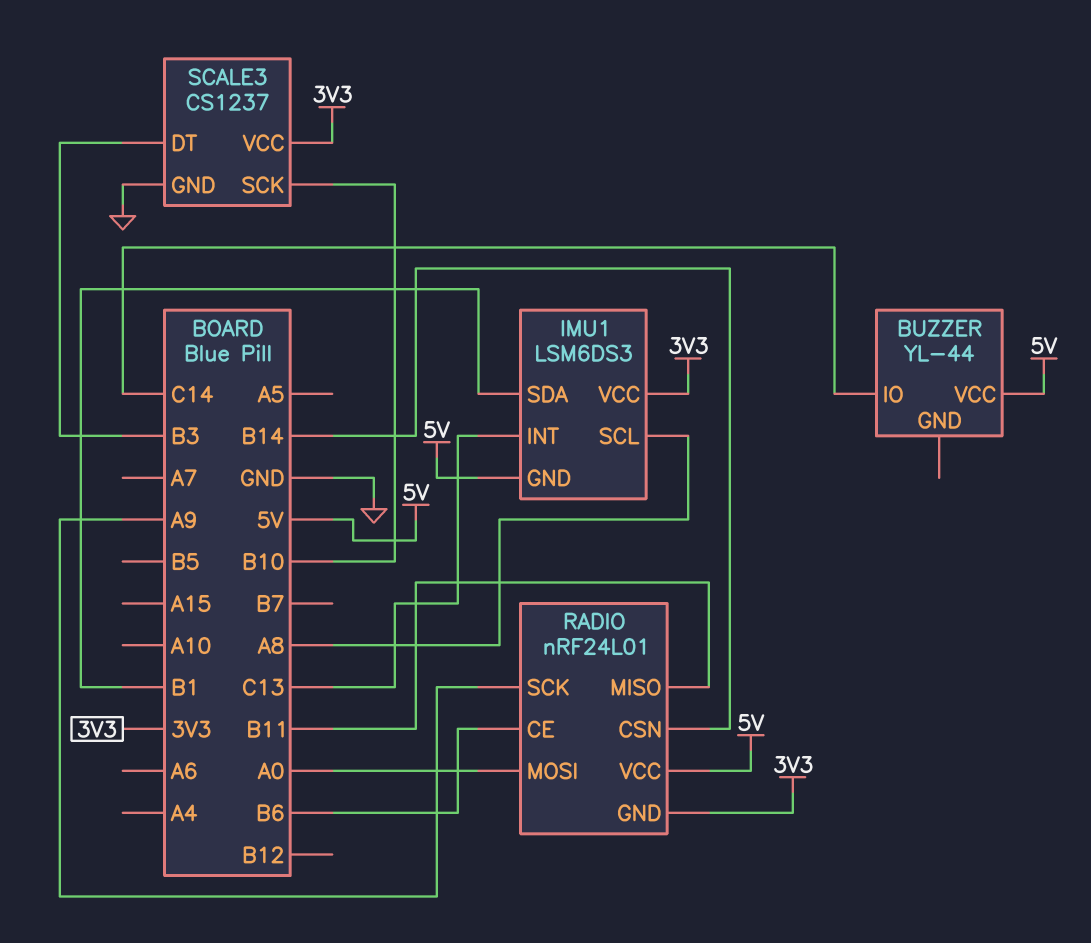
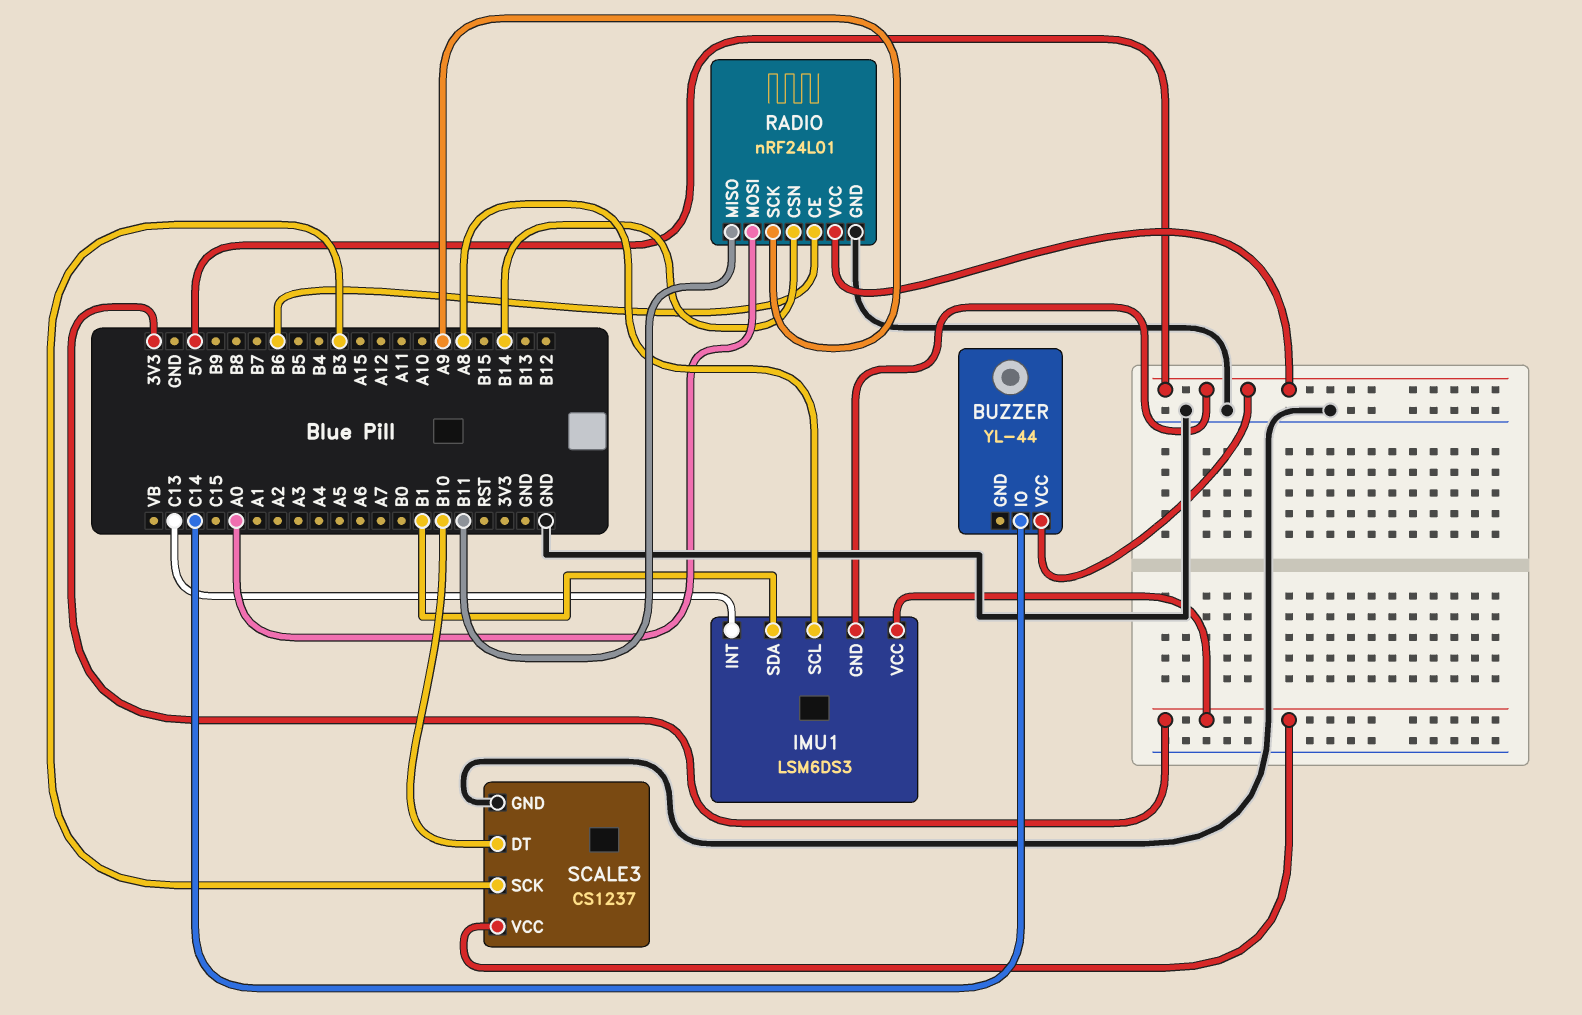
RADIO pin GND: 3V3 -> GND
SCALE3 pin DT: B3 -> B10
SCALE3 pin SCK: B10 -> B3

